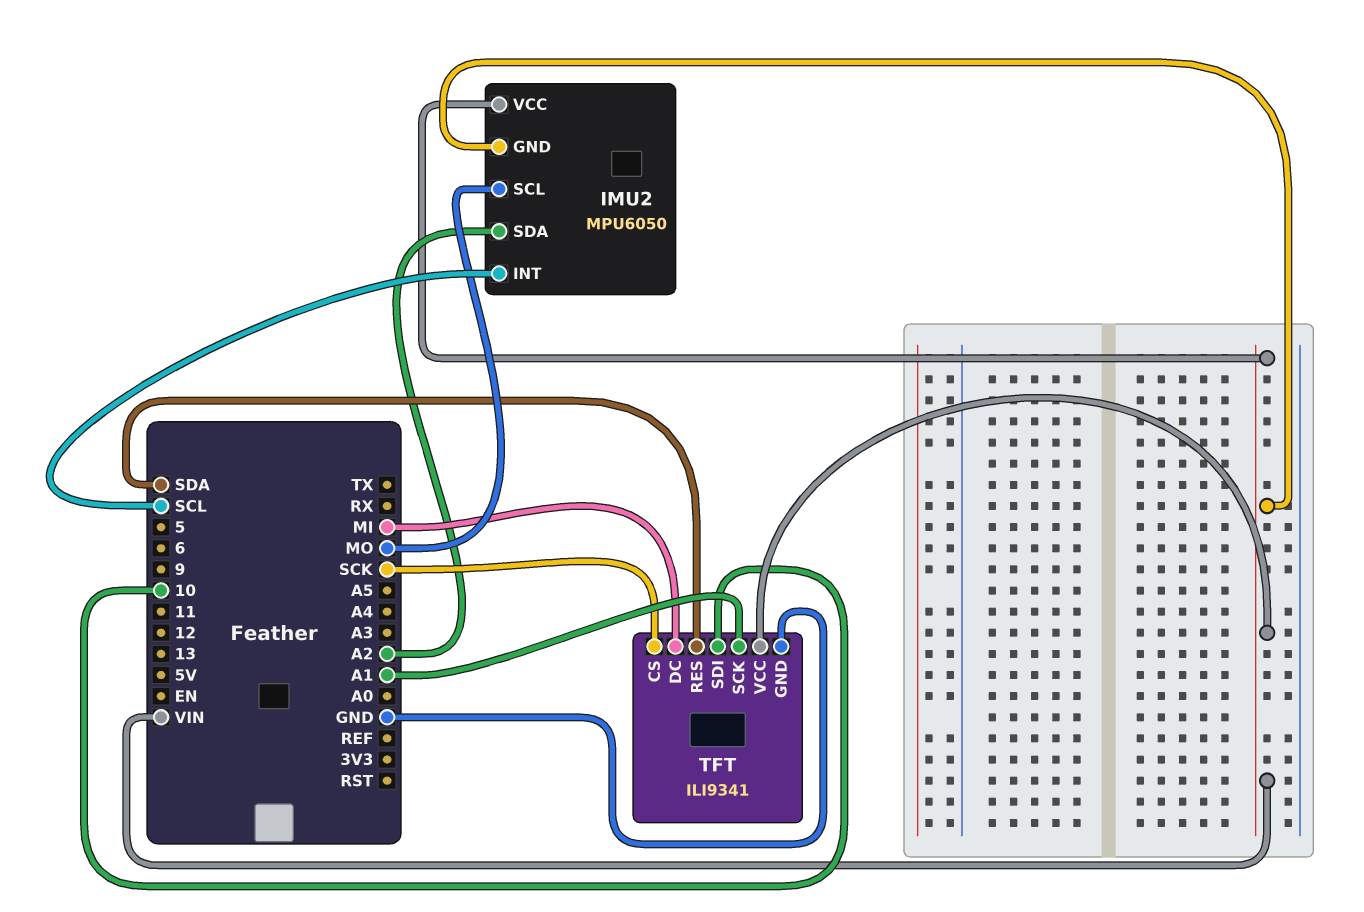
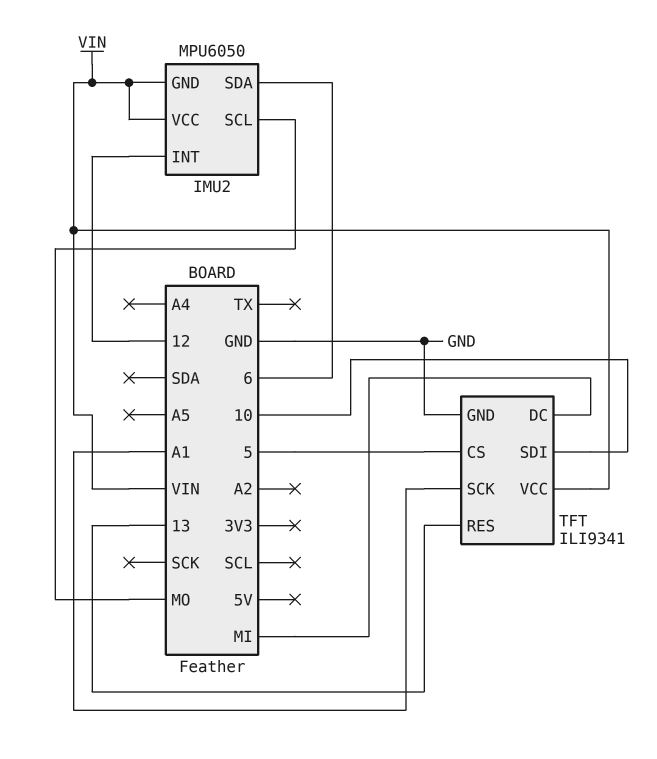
IMU2 pin INT: SCL -> 12
IMU2 pin SDA: A2 -> 6
TFT pin CS: SCK -> 5
TFT pin RES: SDA -> 13

